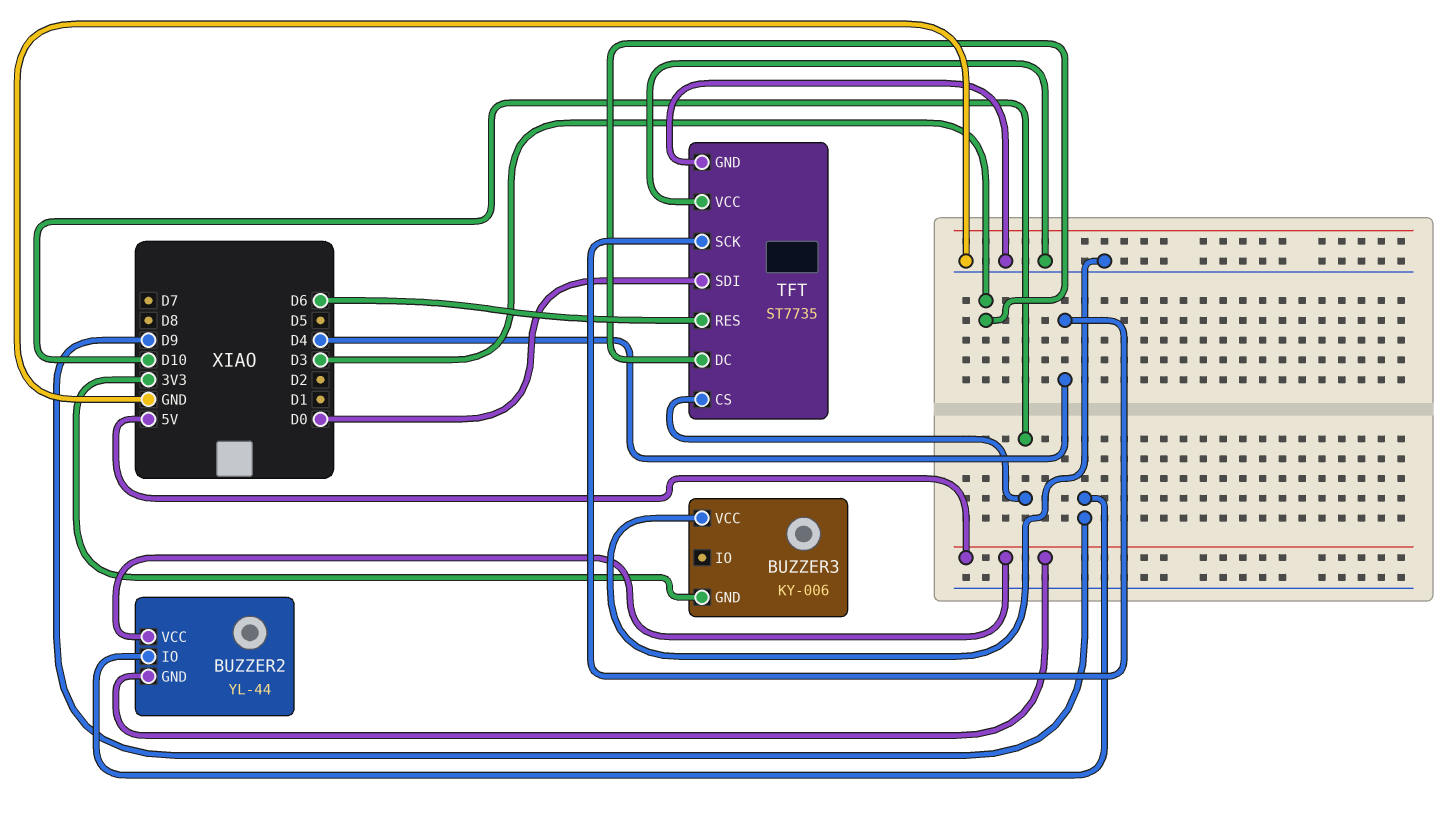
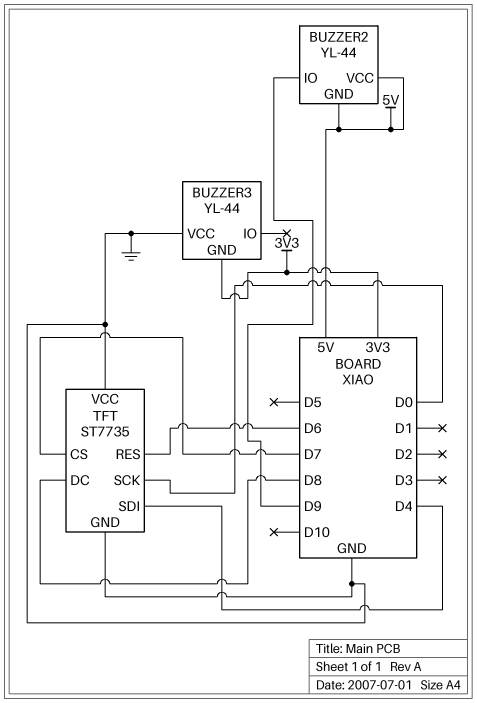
BUZZER3: KY-006 -> YL-44
TFT pin CS: D10 -> D7
TFT pin DC: D3 -> D8
TFT pin SCK: D4 -> D0
TFT pin SDI: D0 -> D4

